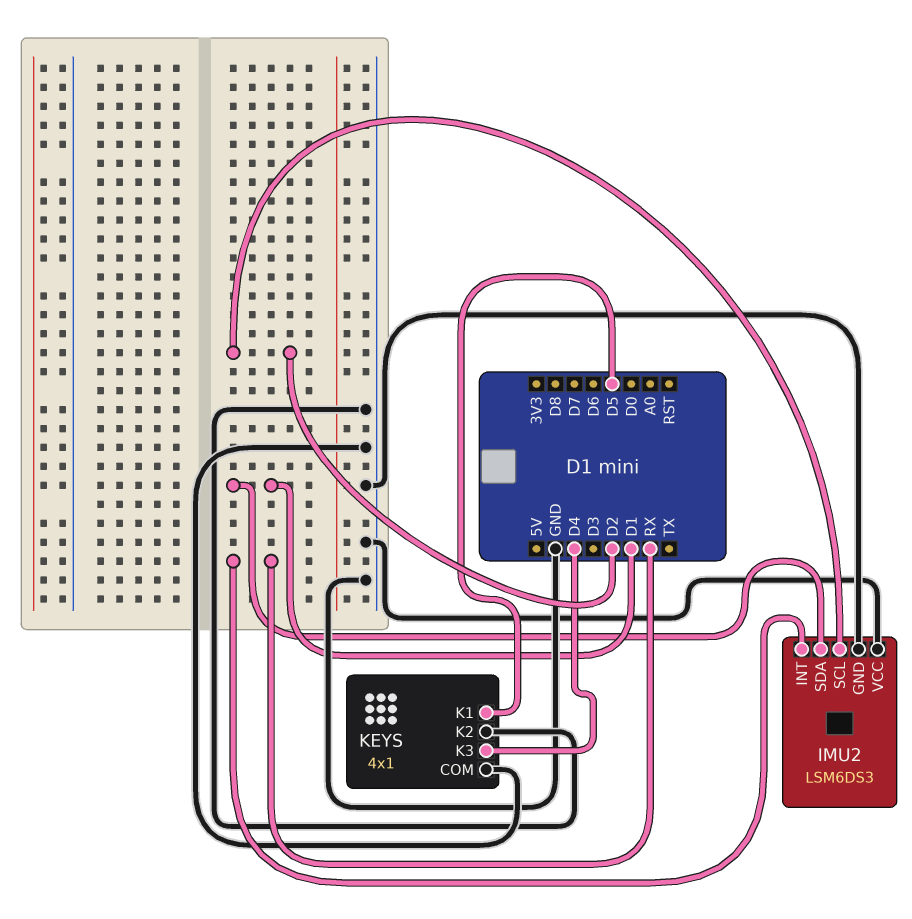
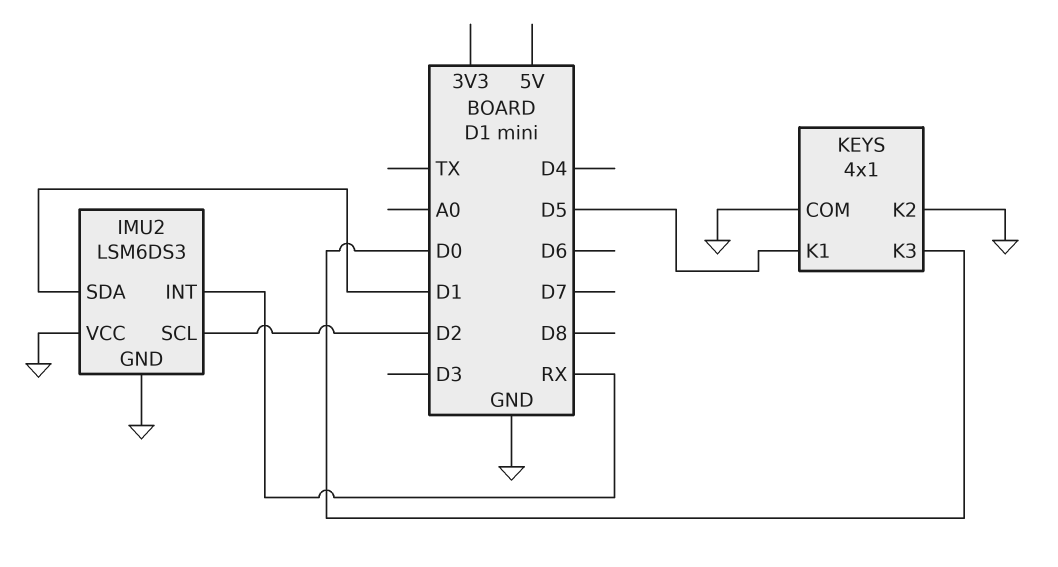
KEYS pin K3: D4 -> D0

